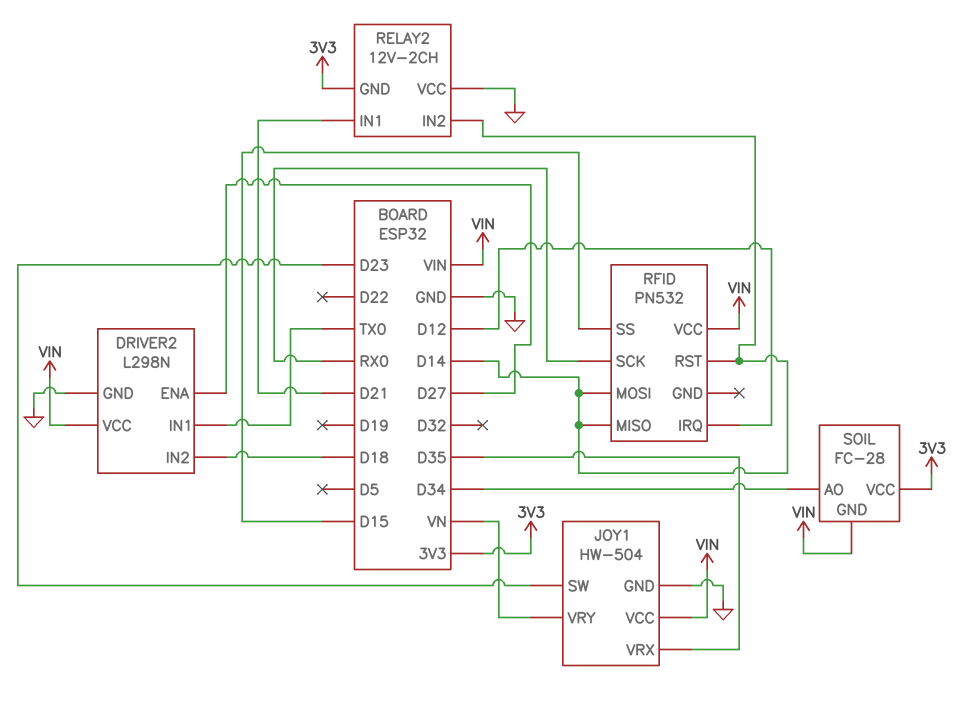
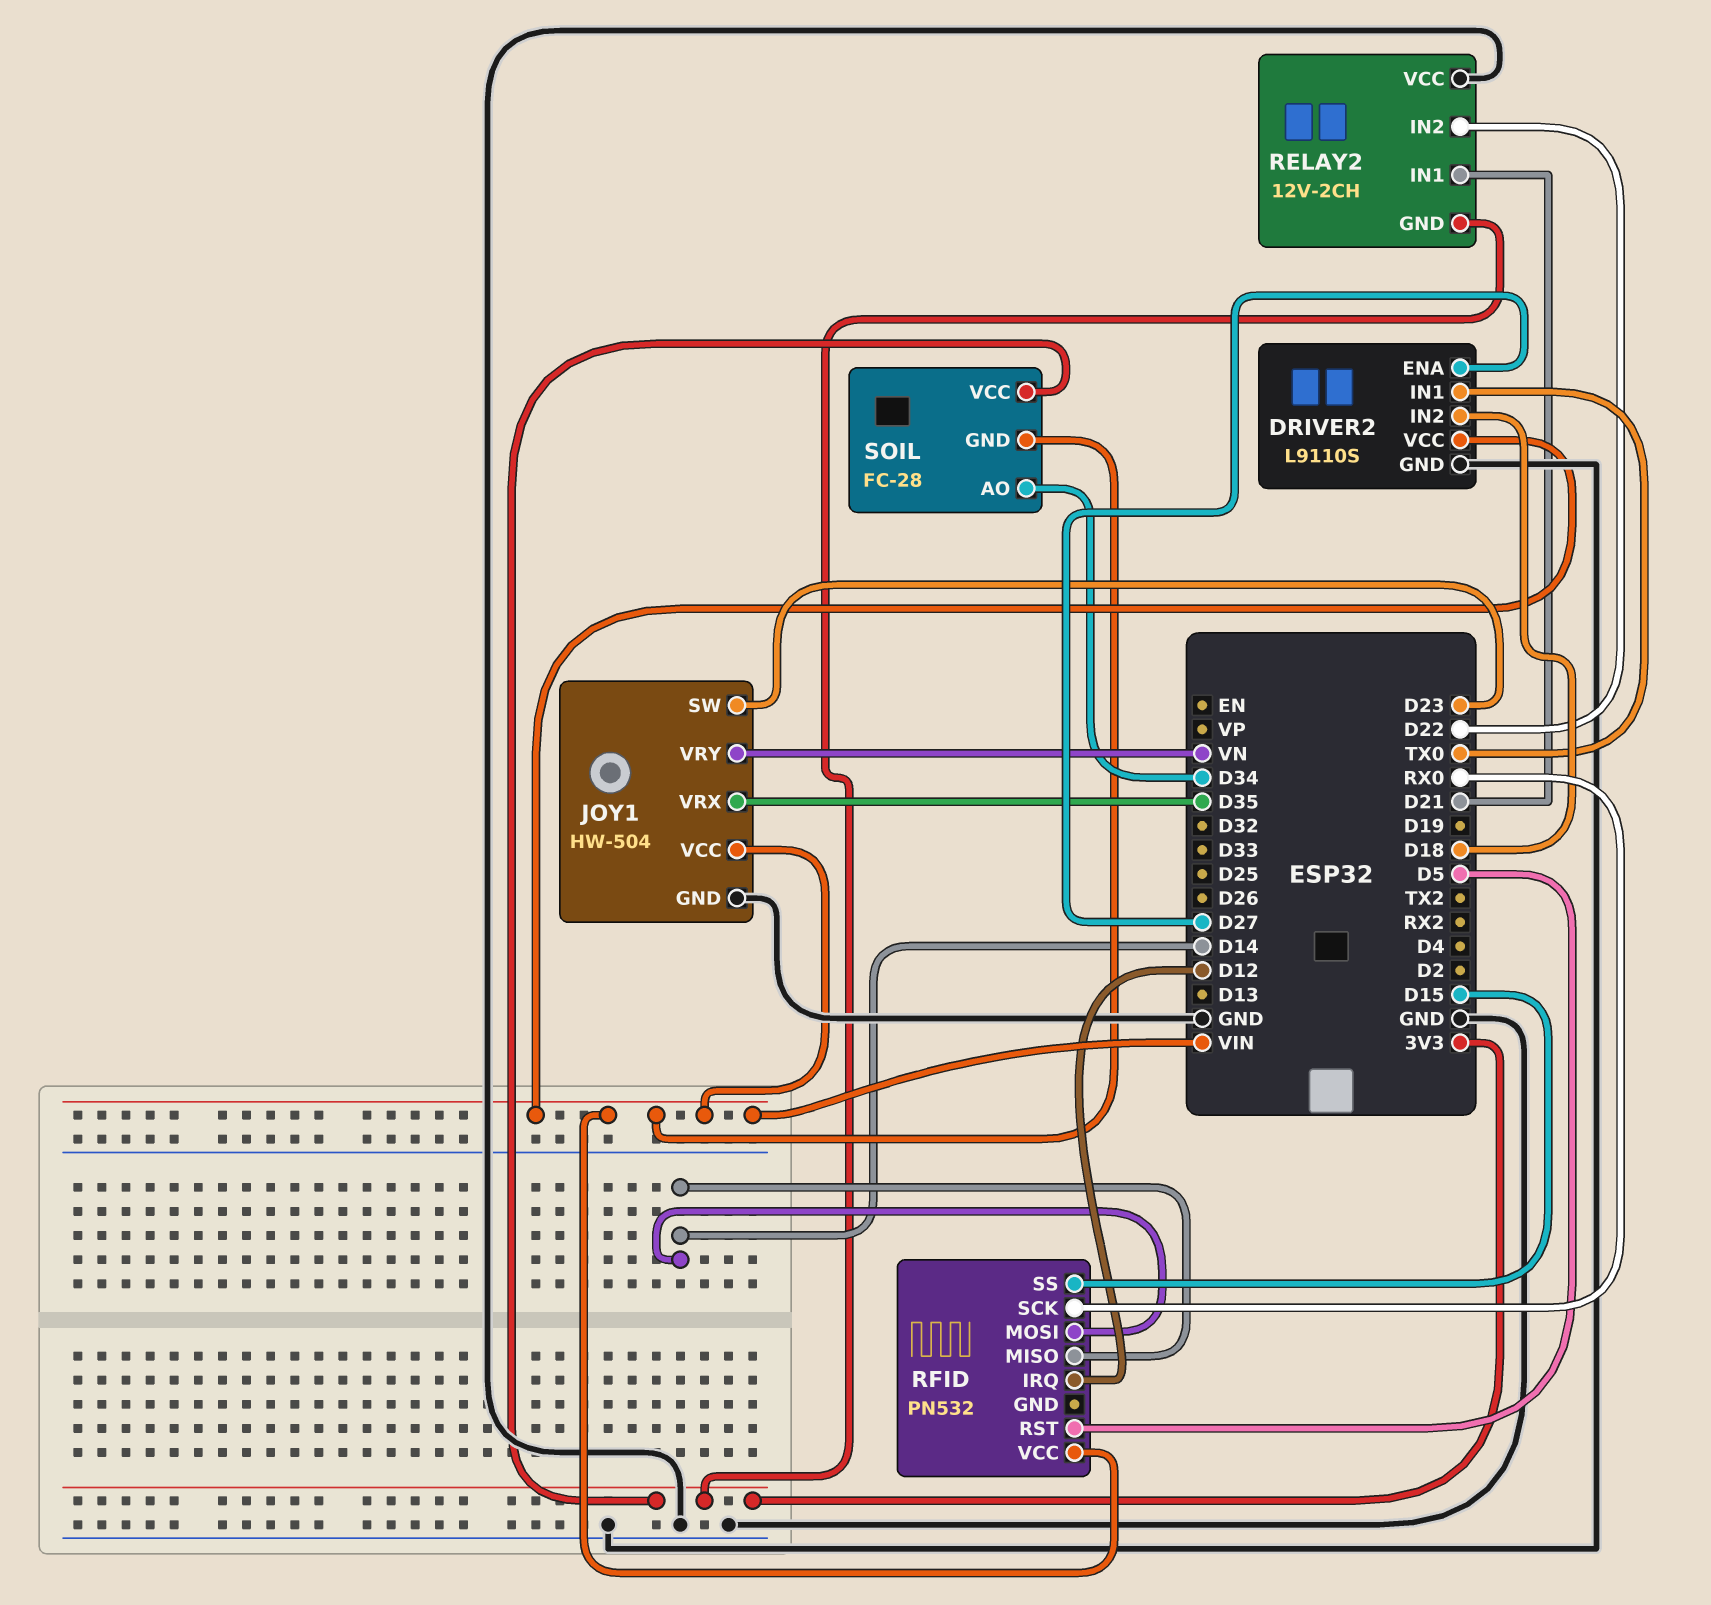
DRIVER2: L298N -> L9110S
RELAY2 pin IN2: D14 -> D22
RFID pin RST: D14 -> D5

